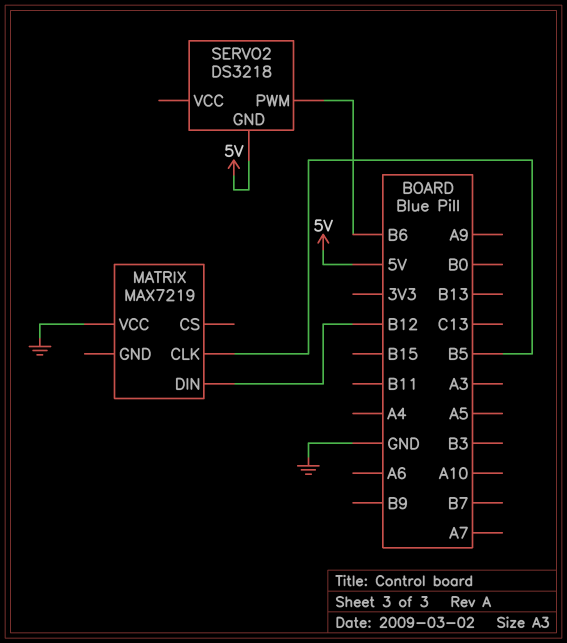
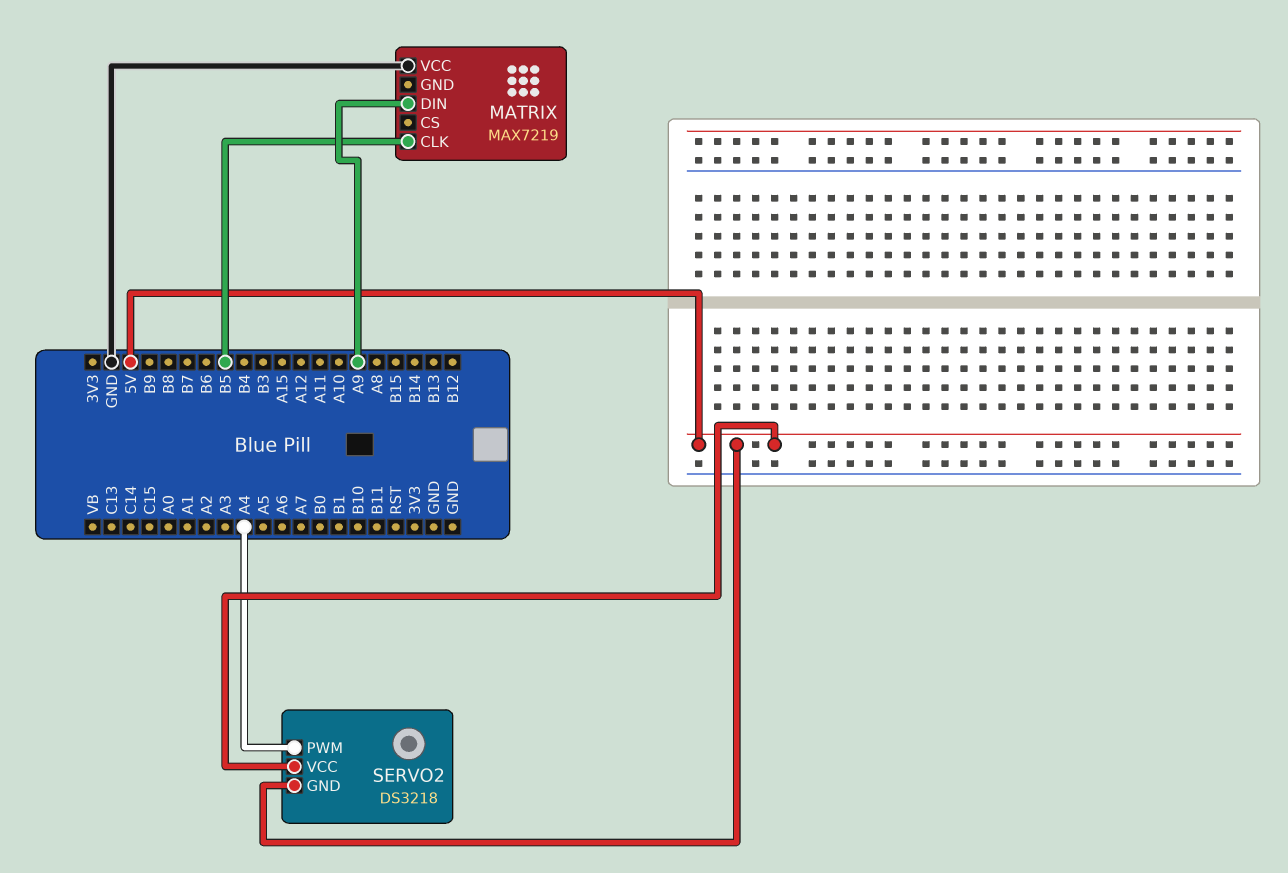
MATRIX pin DIN: B12 -> A9
SERVO2 pin PWM: B6 -> A4
SERVO2 pin VCC: none -> 5V

